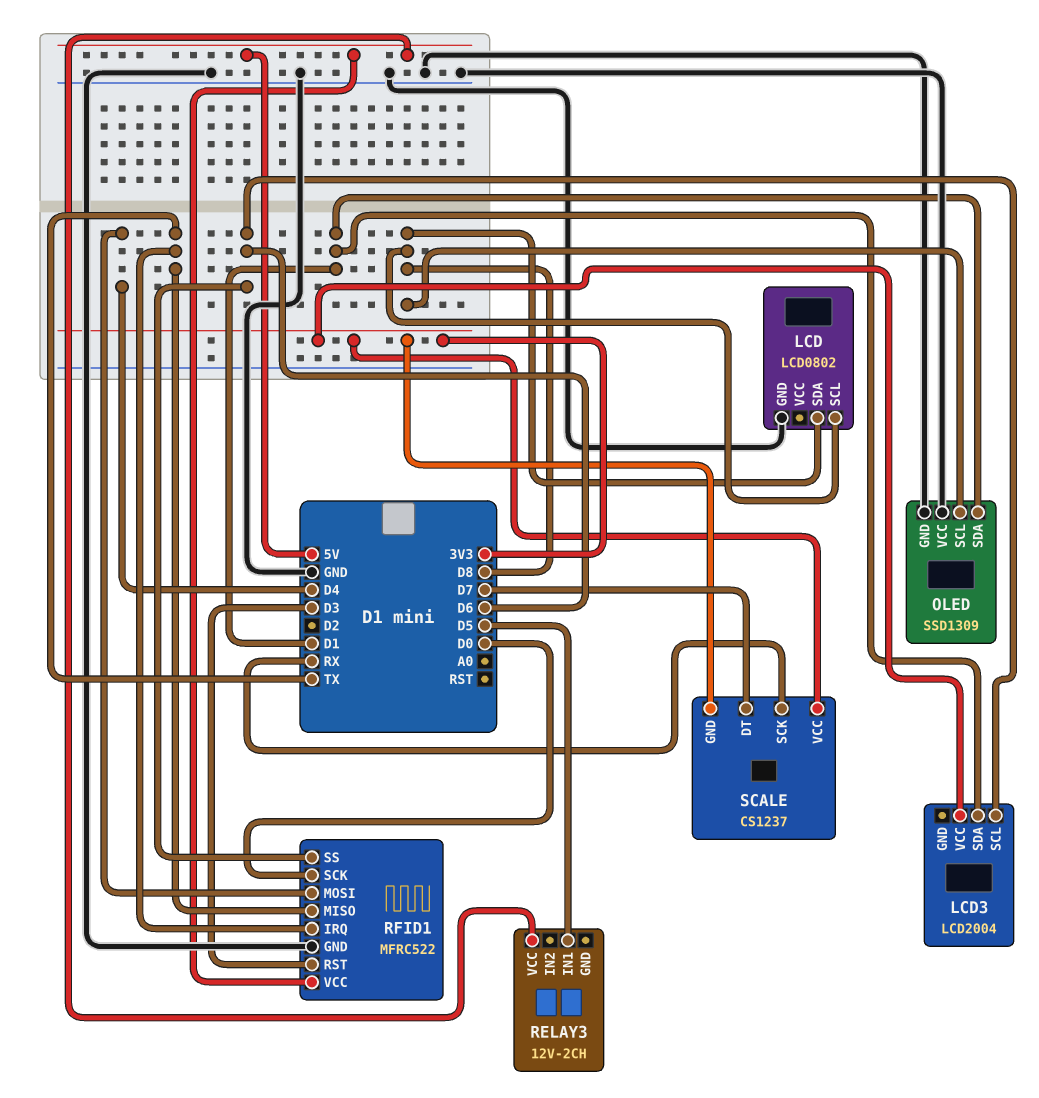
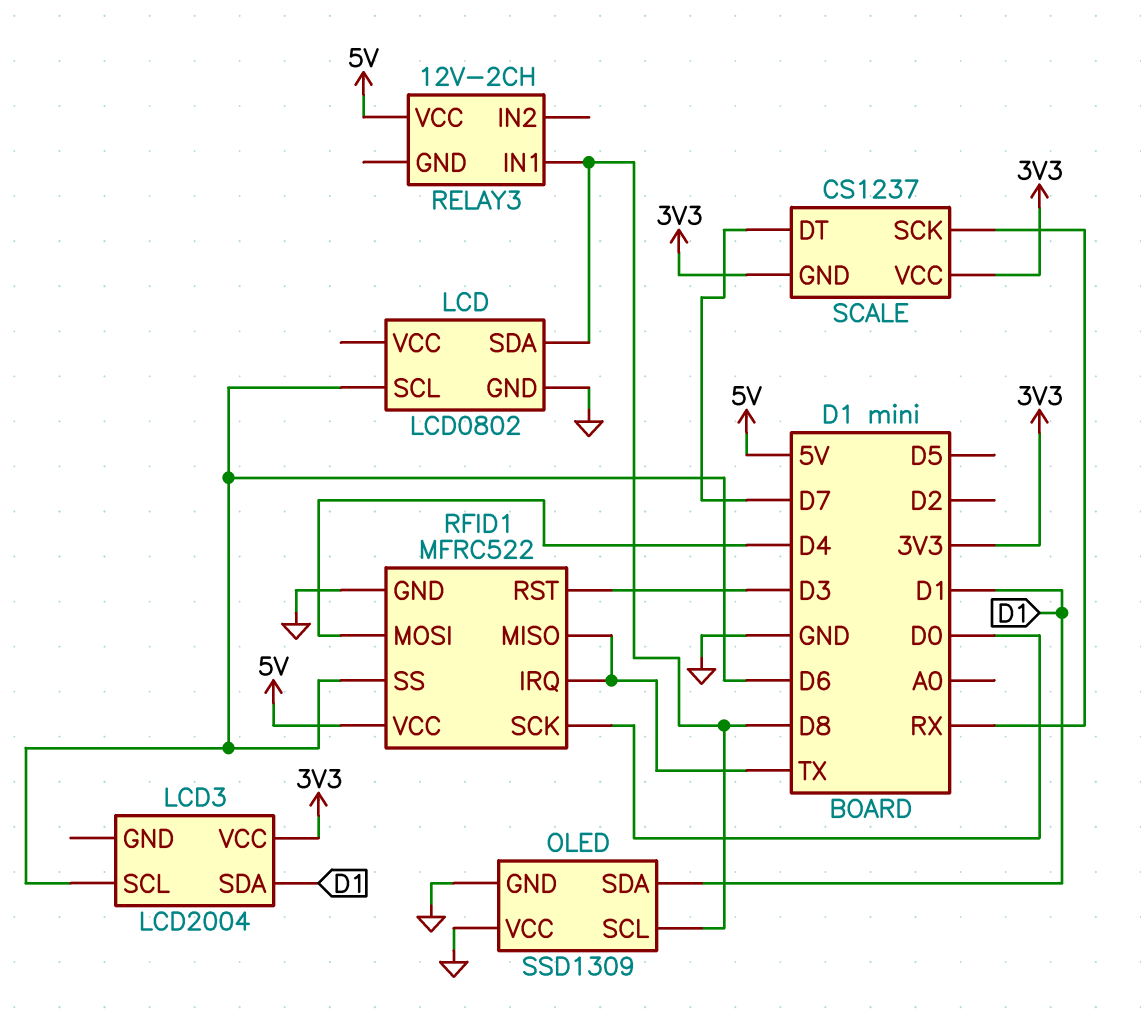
LCD pin SCL: D8 -> D6
RELAY3 pin IN1: D5 -> D8

